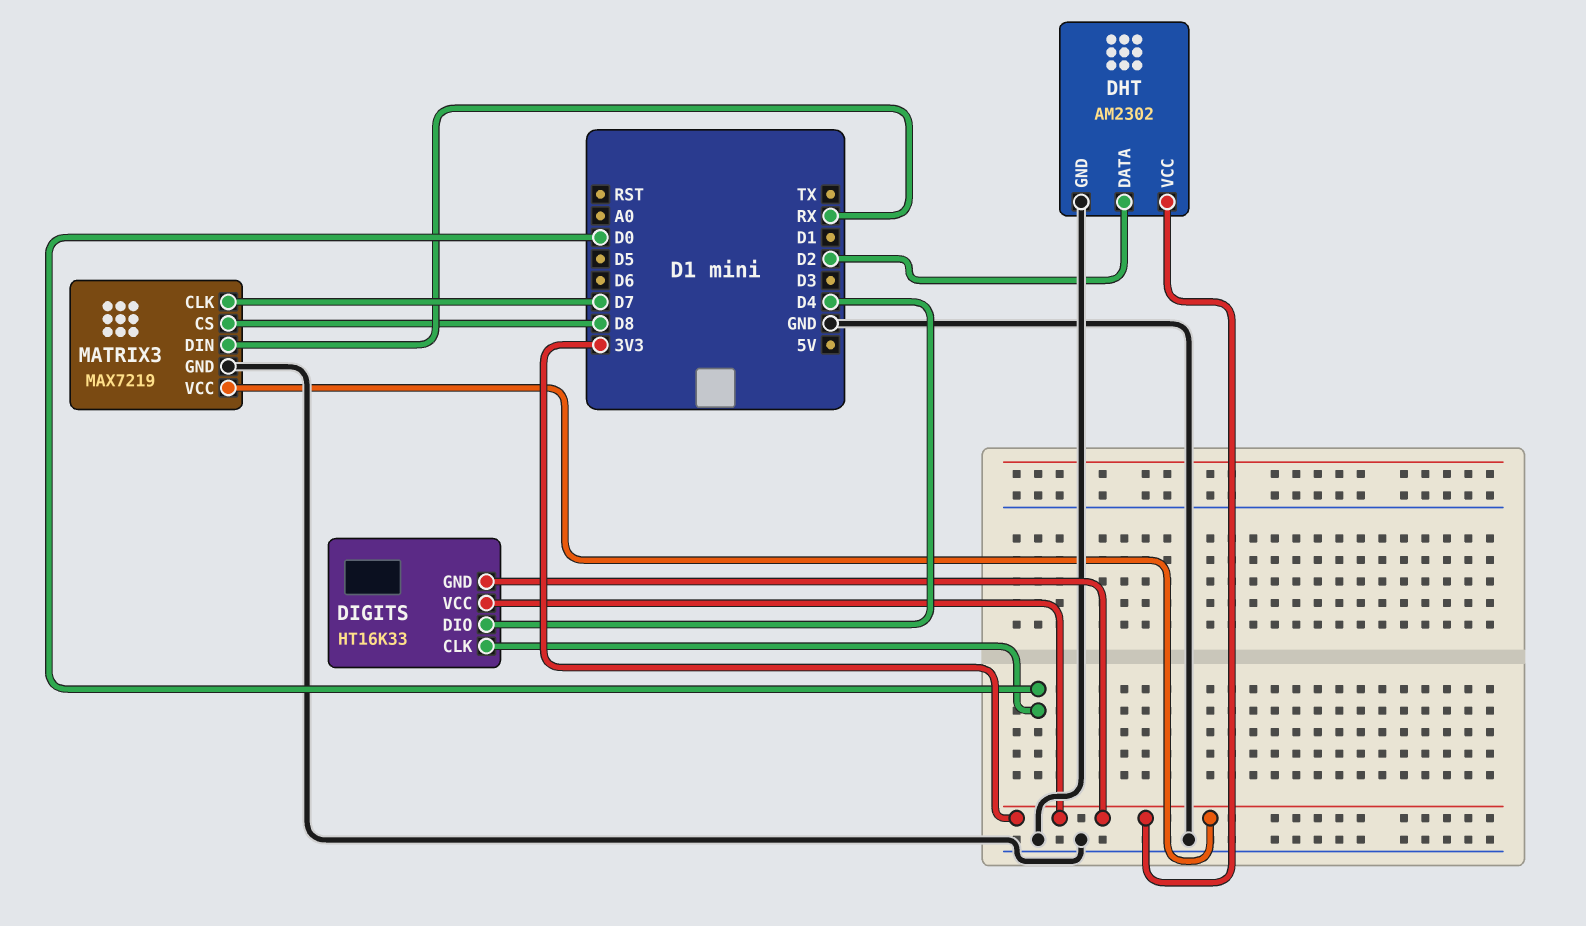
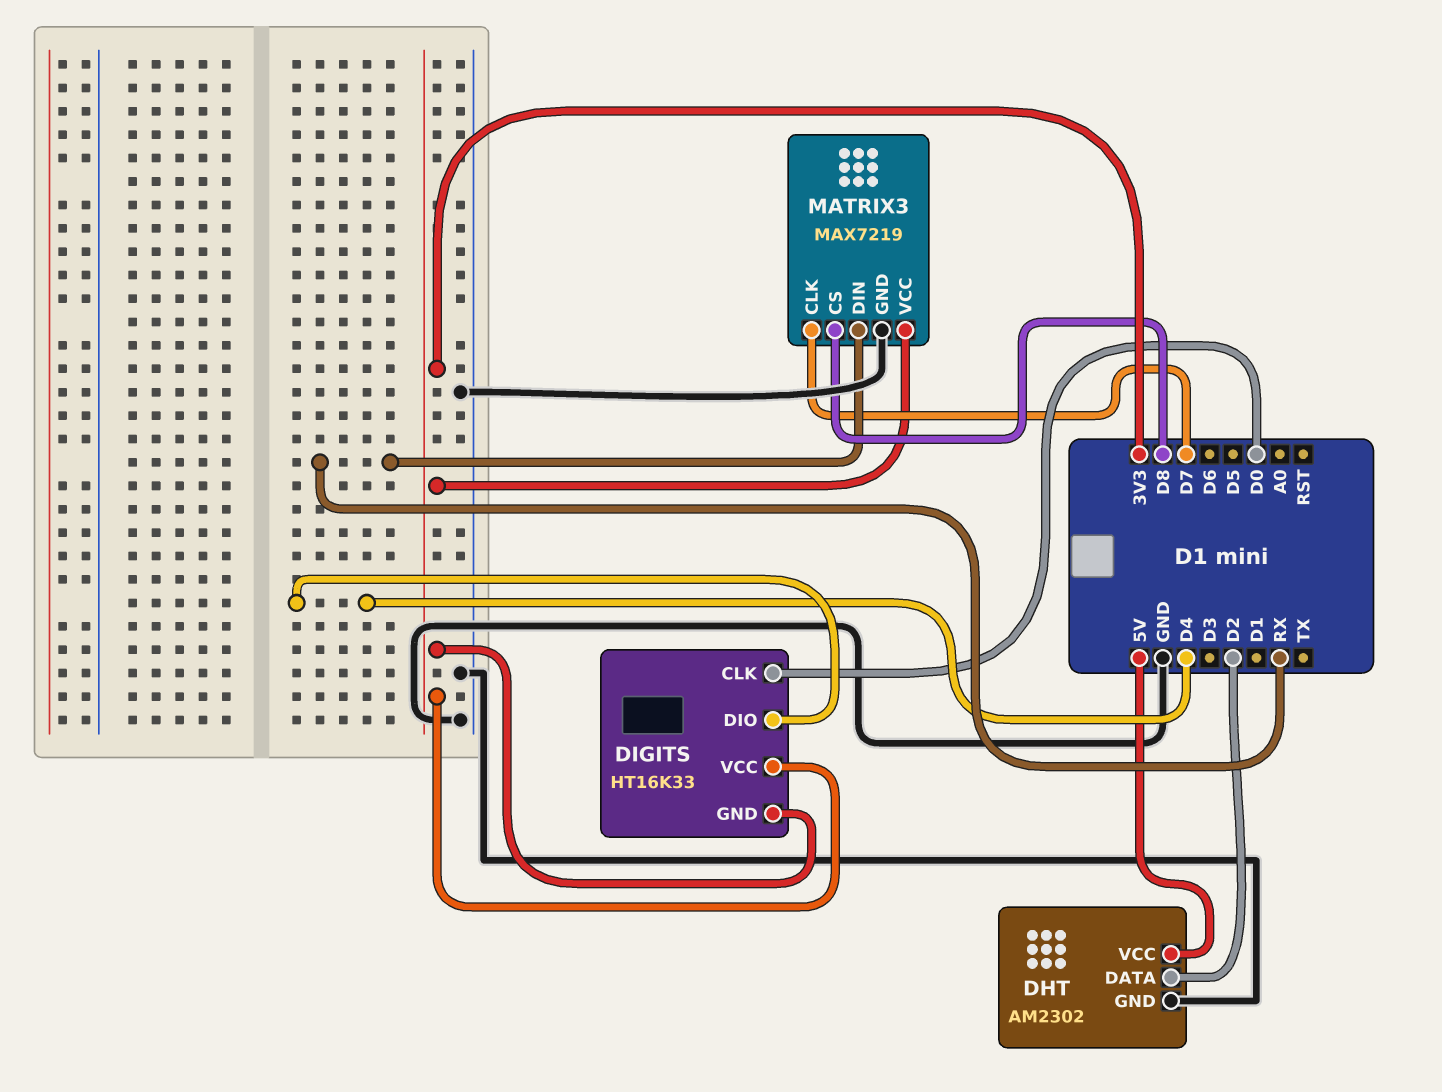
DHT pin VCC: 3V3 -> 5V

